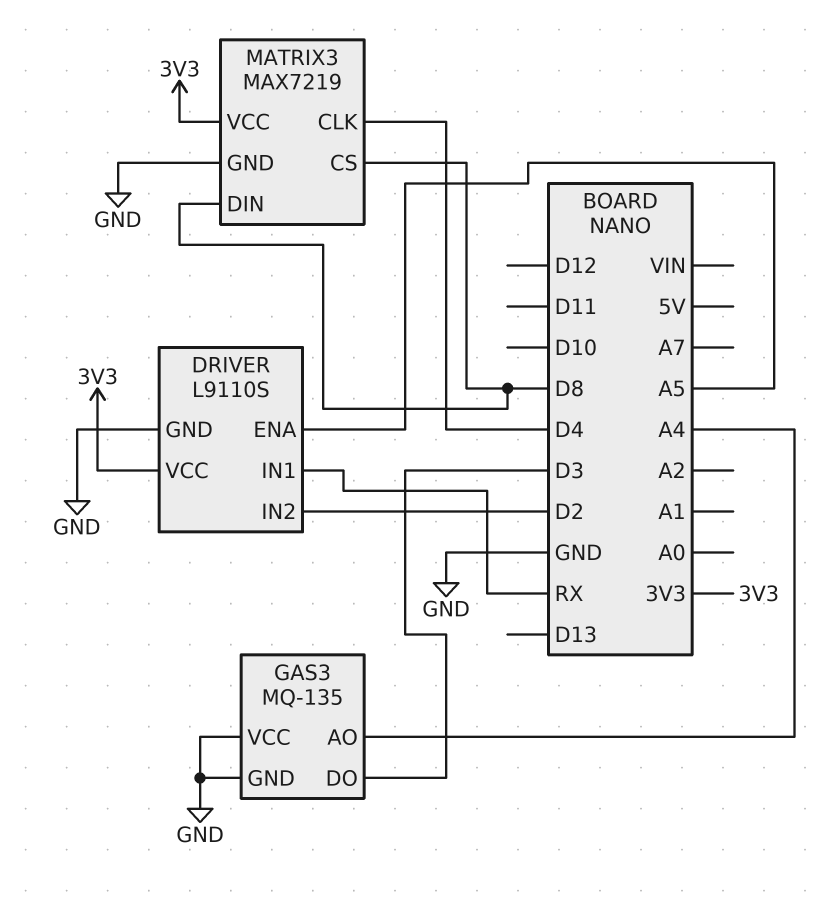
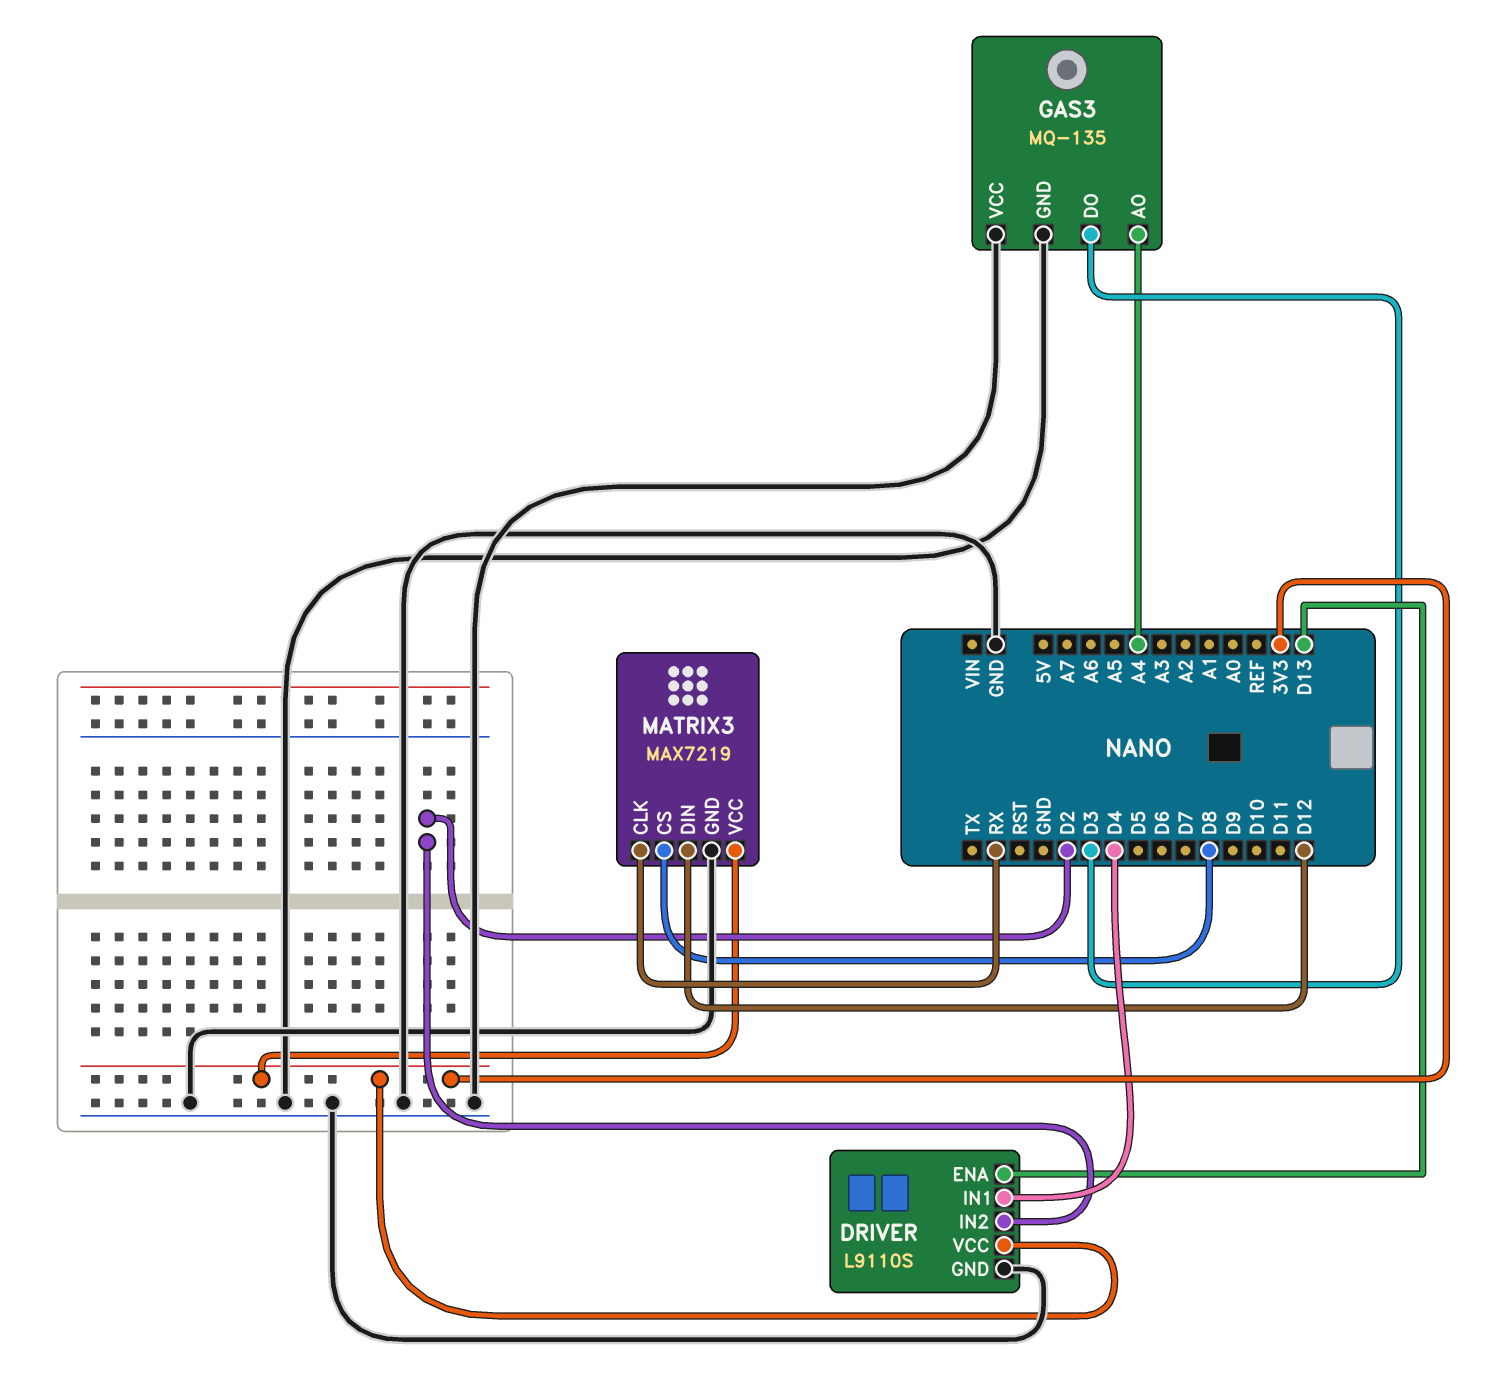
DRIVER pin ENA: A5 -> D13
DRIVER pin IN1: RX -> D4
MATRIX3 pin CLK: D4 -> RX
MATRIX3 pin DIN: D8 -> D12

